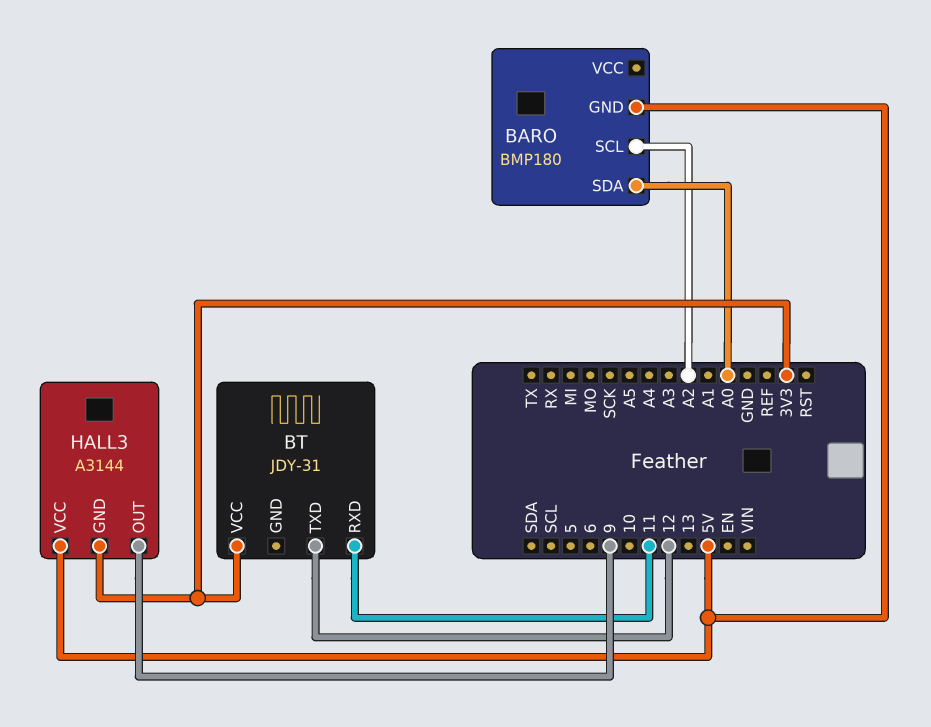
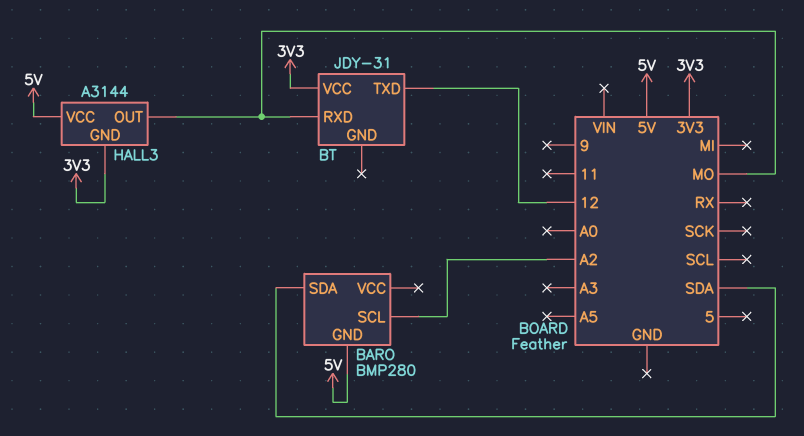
BARO: BMP180 -> BMP280
BARO pin SDA: A0 -> SDA
BT pin RXD: 11 -> MO
HALL3 pin OUT: 9 -> MO

